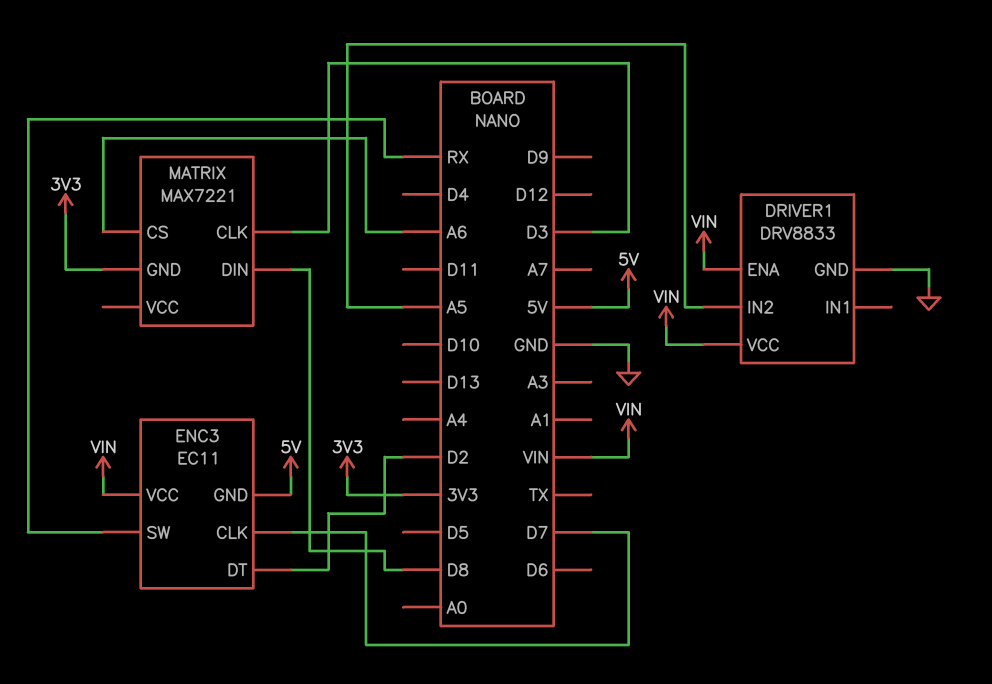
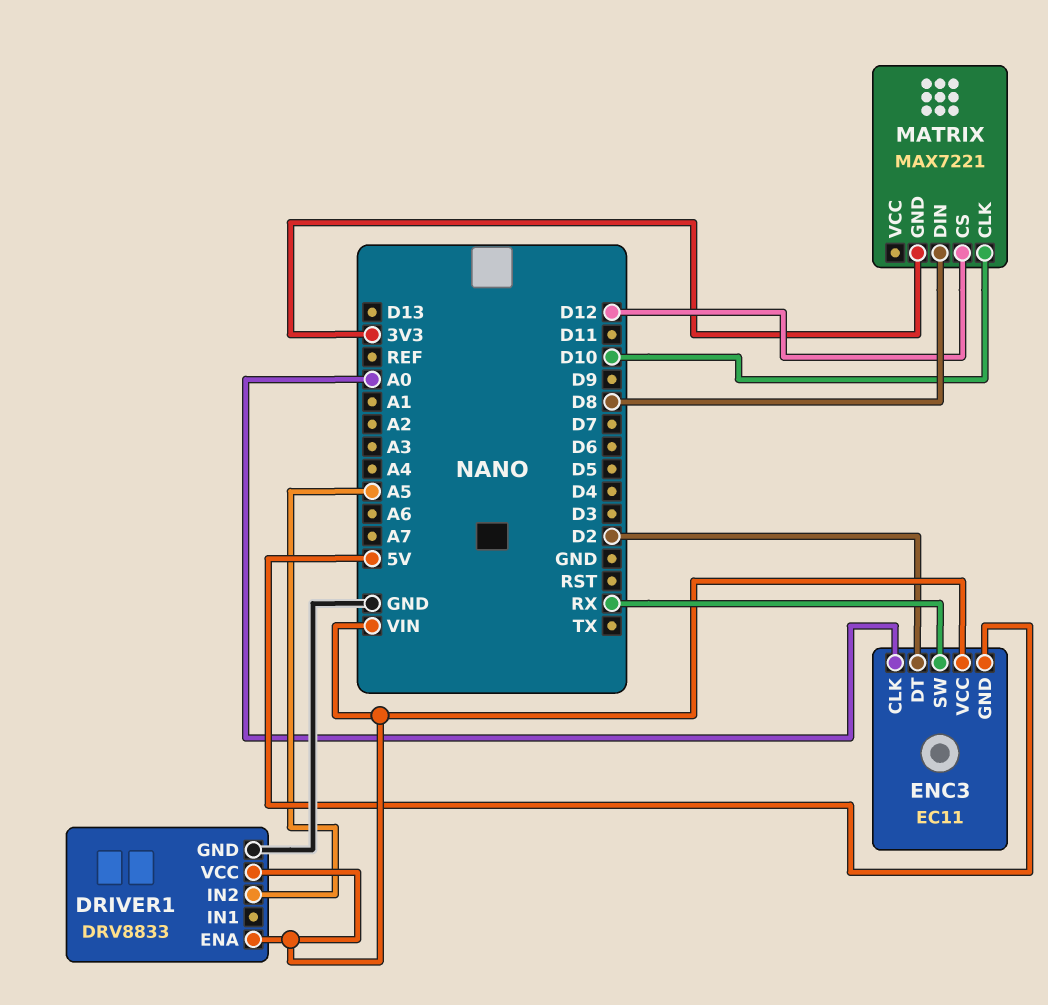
ENC3 pin CLK: D7 -> A0
MATRIX pin CLK: D3 -> D10
MATRIX pin CS: A6 -> D12

